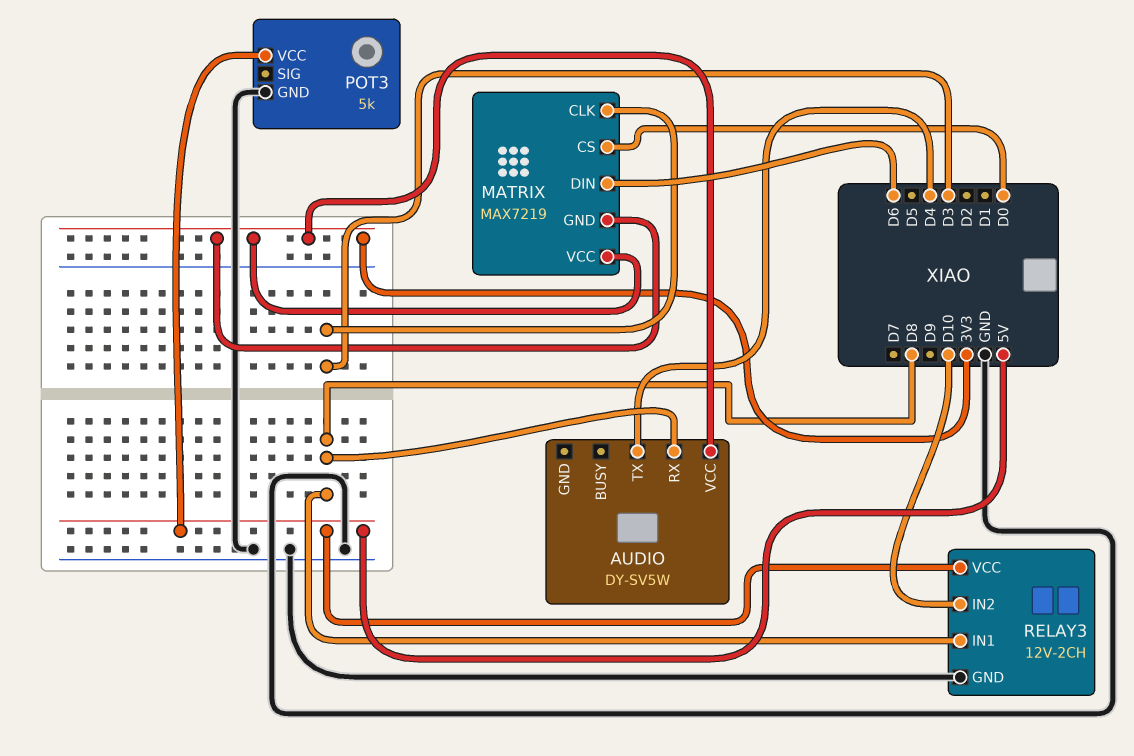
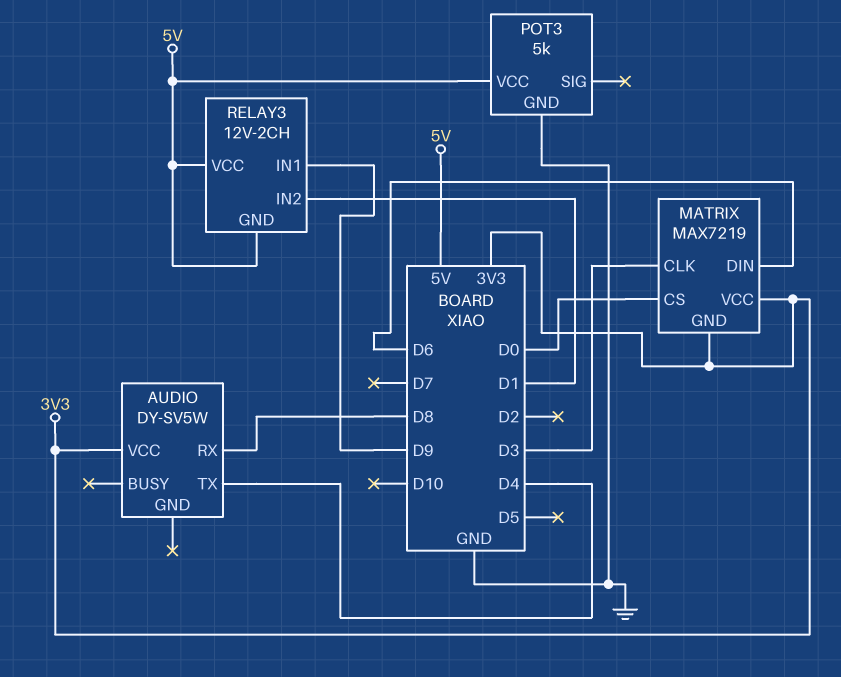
RELAY3 pin GND: GND -> 5V
RELAY3 pin IN1: D8 -> D9
RELAY3 pin IN2: D10 -> D1

